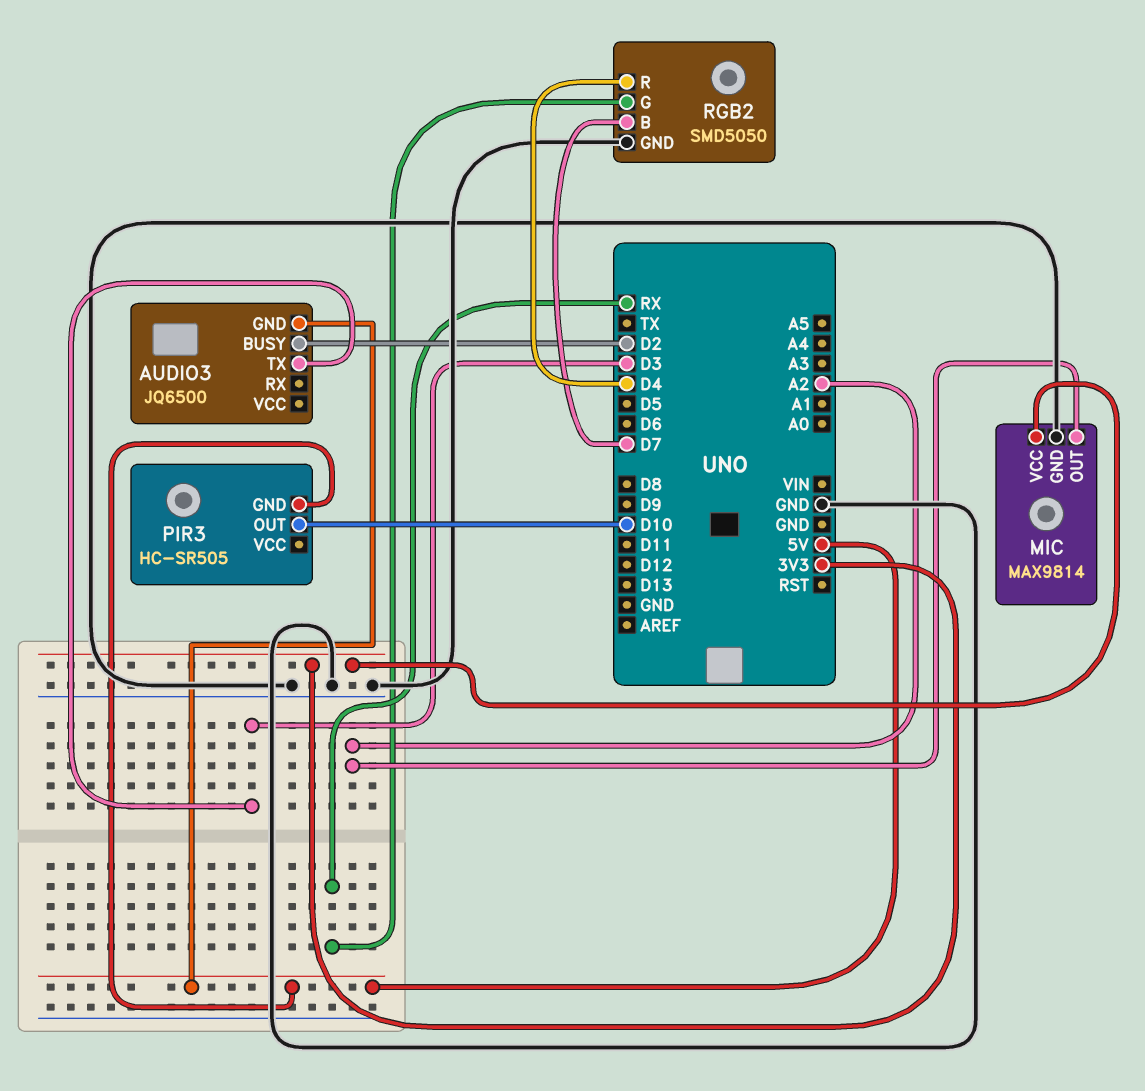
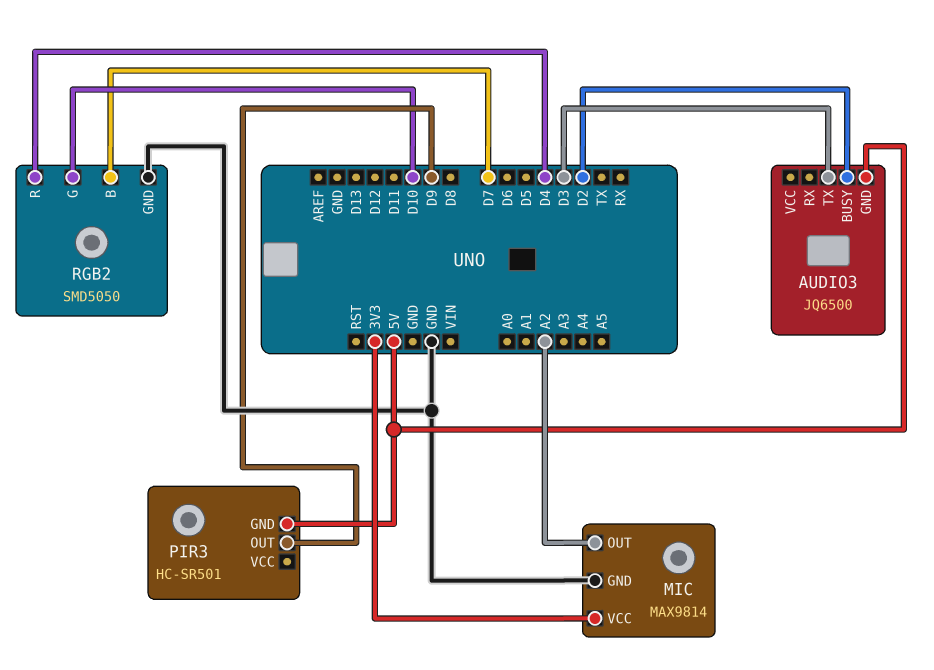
PIR3: HC-SR505 -> HC-SR501
PIR3 pin OUT: D10 -> D9
RGB2 pin G: RX -> D10

